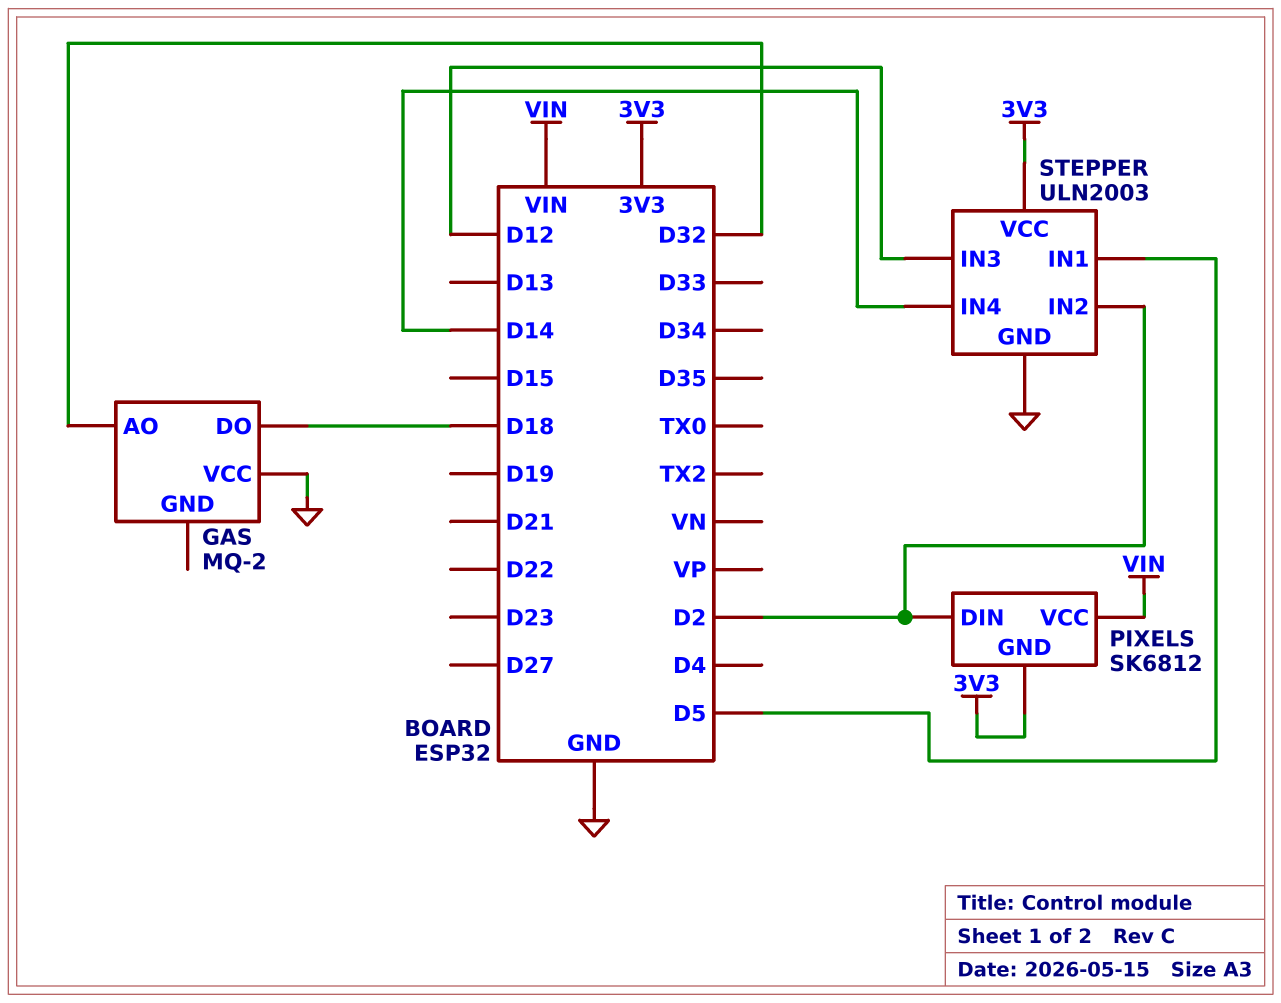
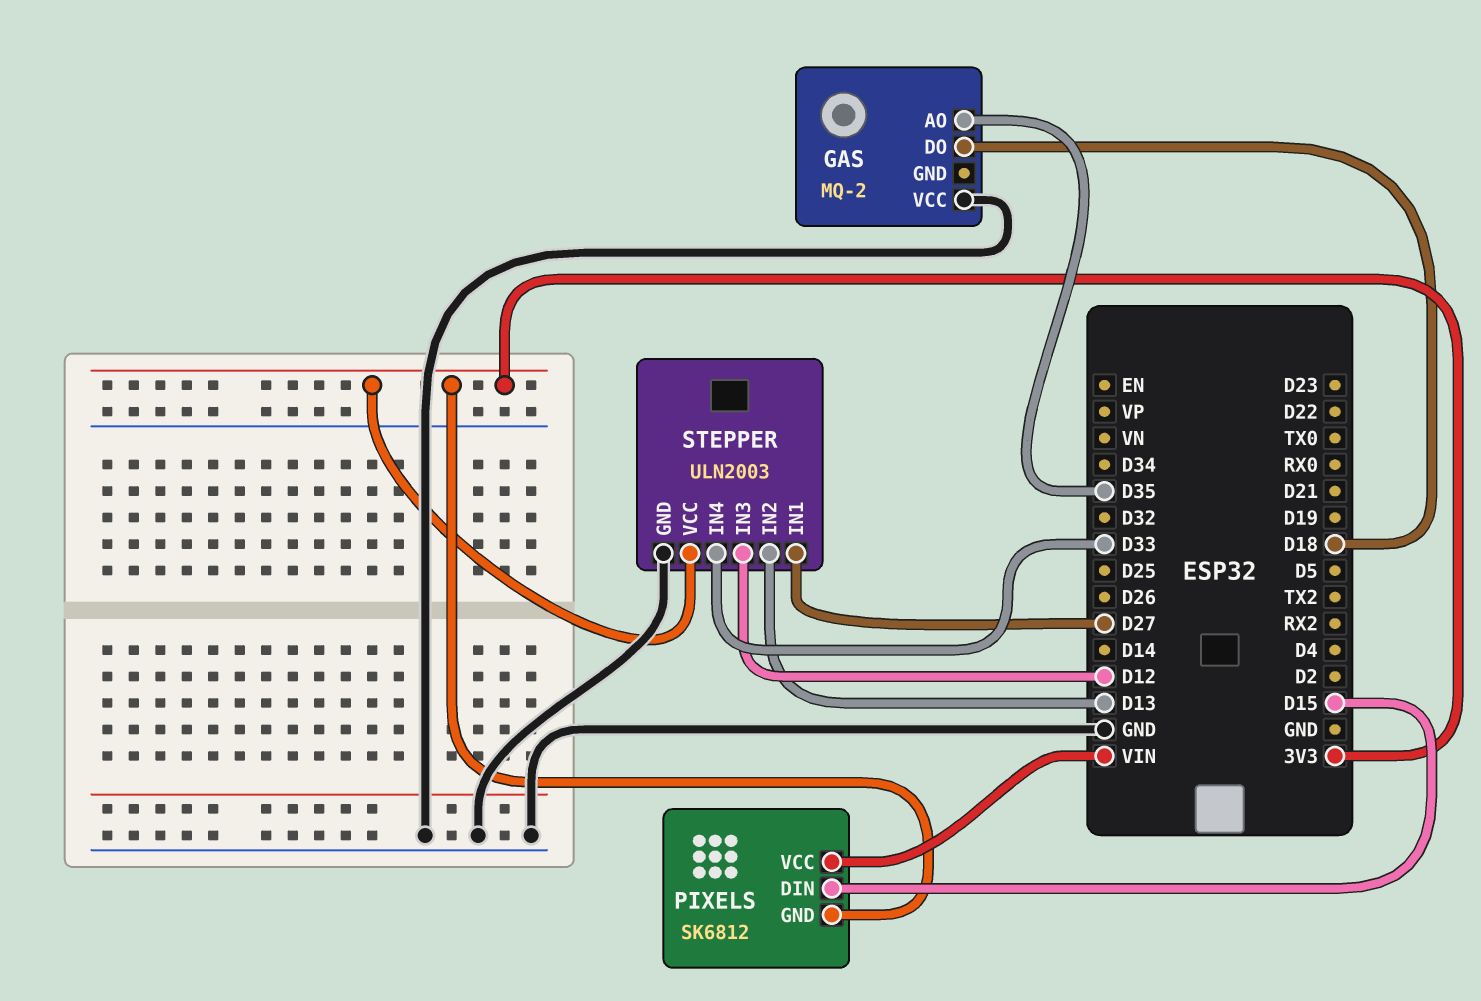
GAS pin AO: D32 -> D35
PIXELS pin DIN: D2 -> D15
STEPPER pin IN1: D5 -> D27
STEPPER pin IN2: D2 -> D13
STEPPER pin IN4: D14 -> D33

